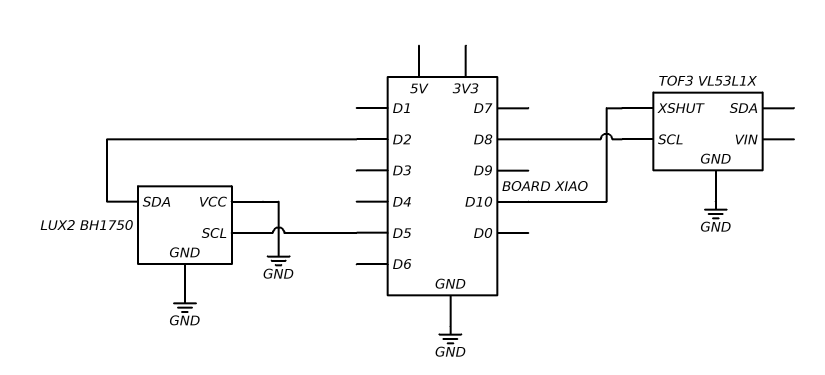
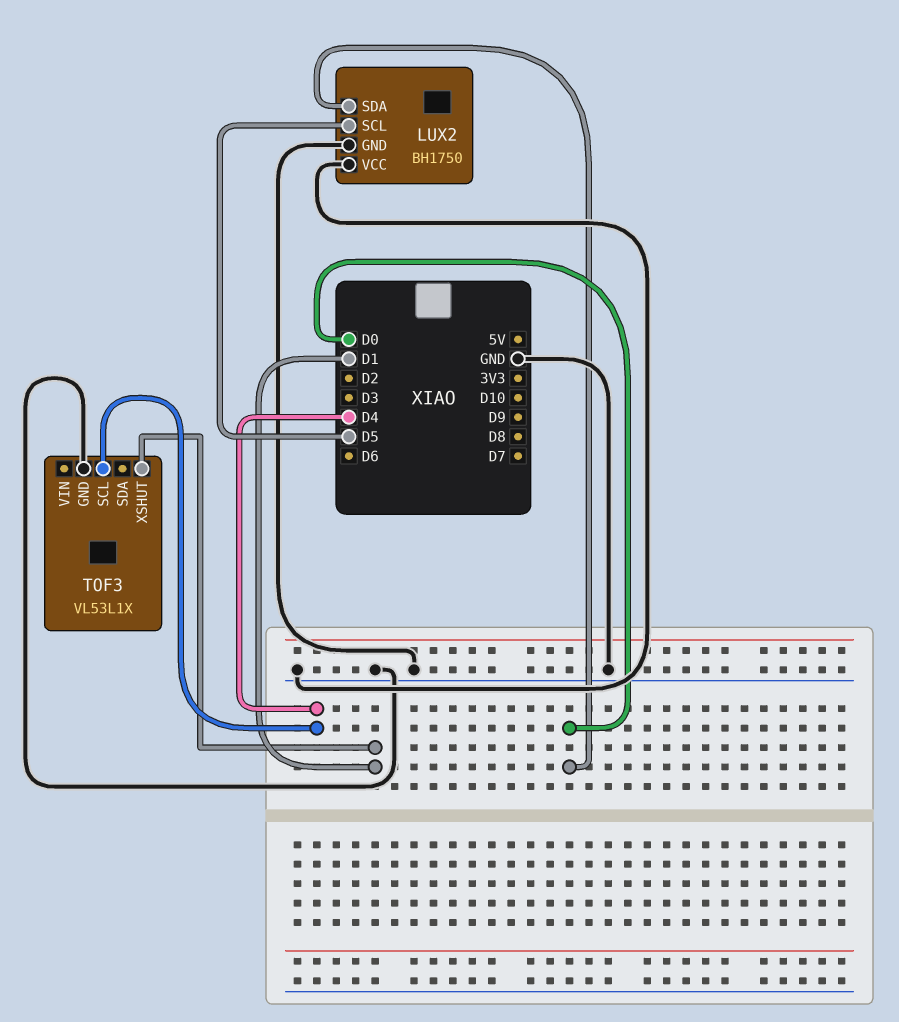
LUX2 pin SDA: D2 -> D0
TOF3 pin SCL: D8 -> D4
TOF3 pin XSHUT: D10 -> D1

